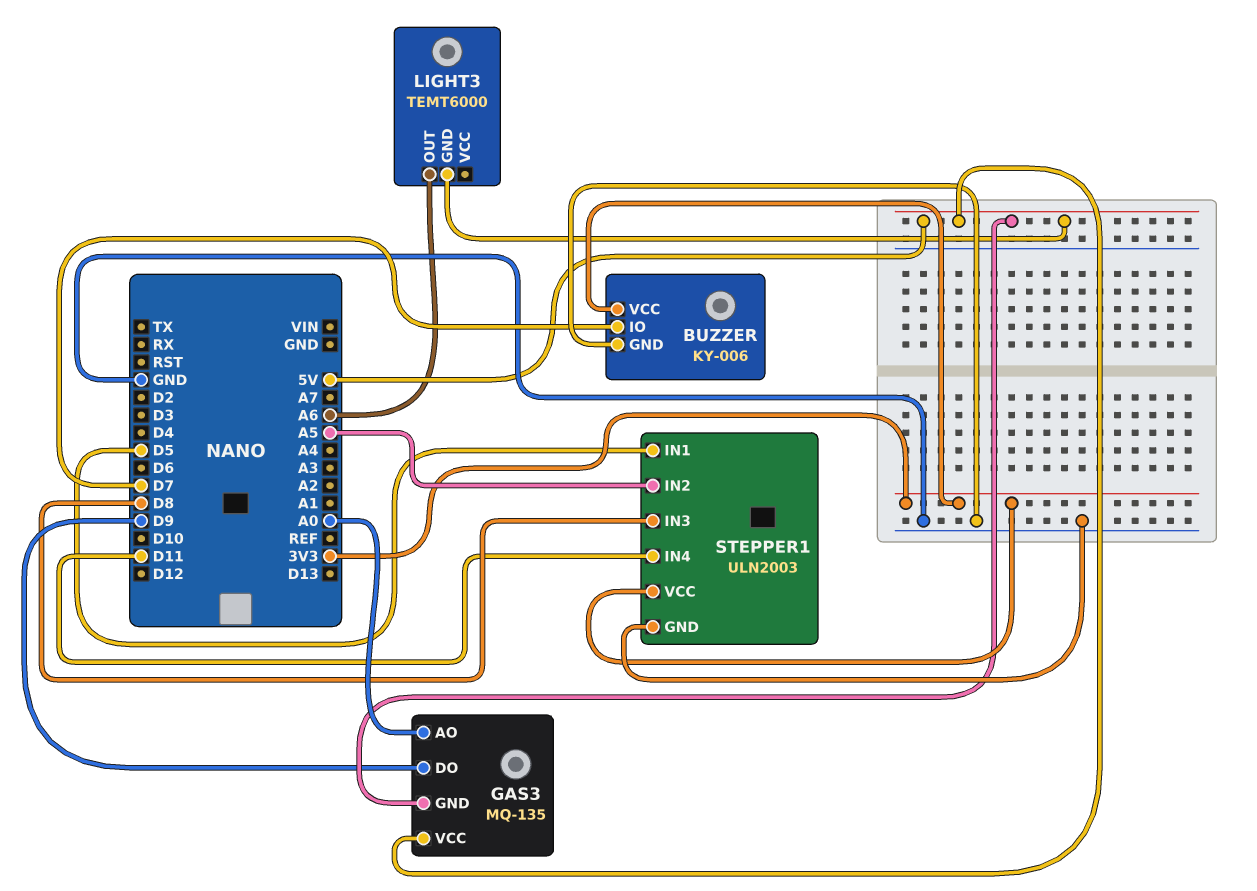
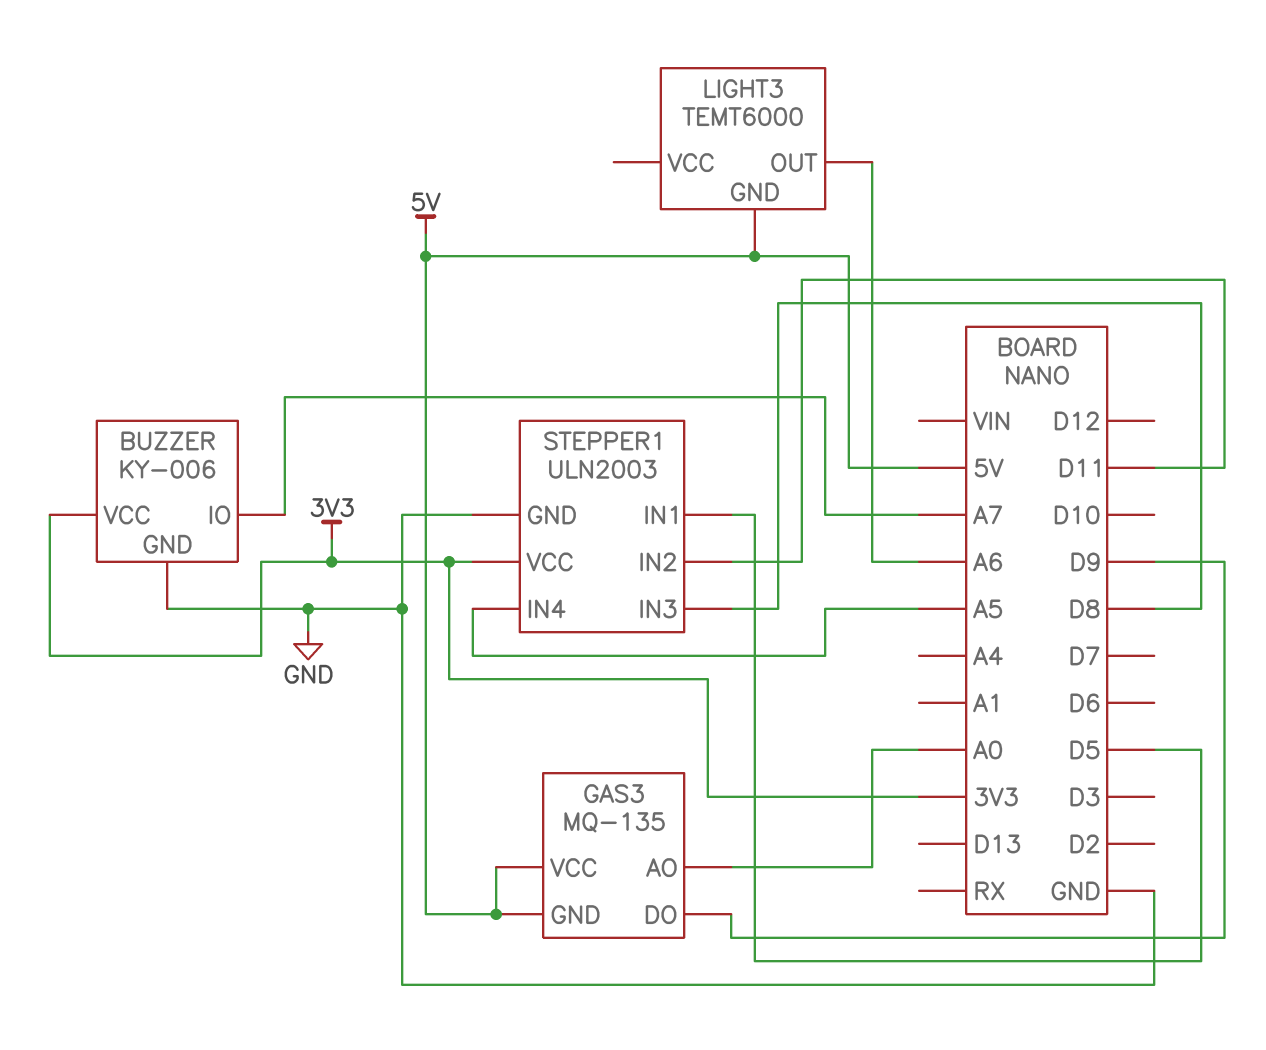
BUZZER pin IO: D7 -> A7
STEPPER1 pin IN2: A5 -> D11
STEPPER1 pin IN4: D11 -> A5

